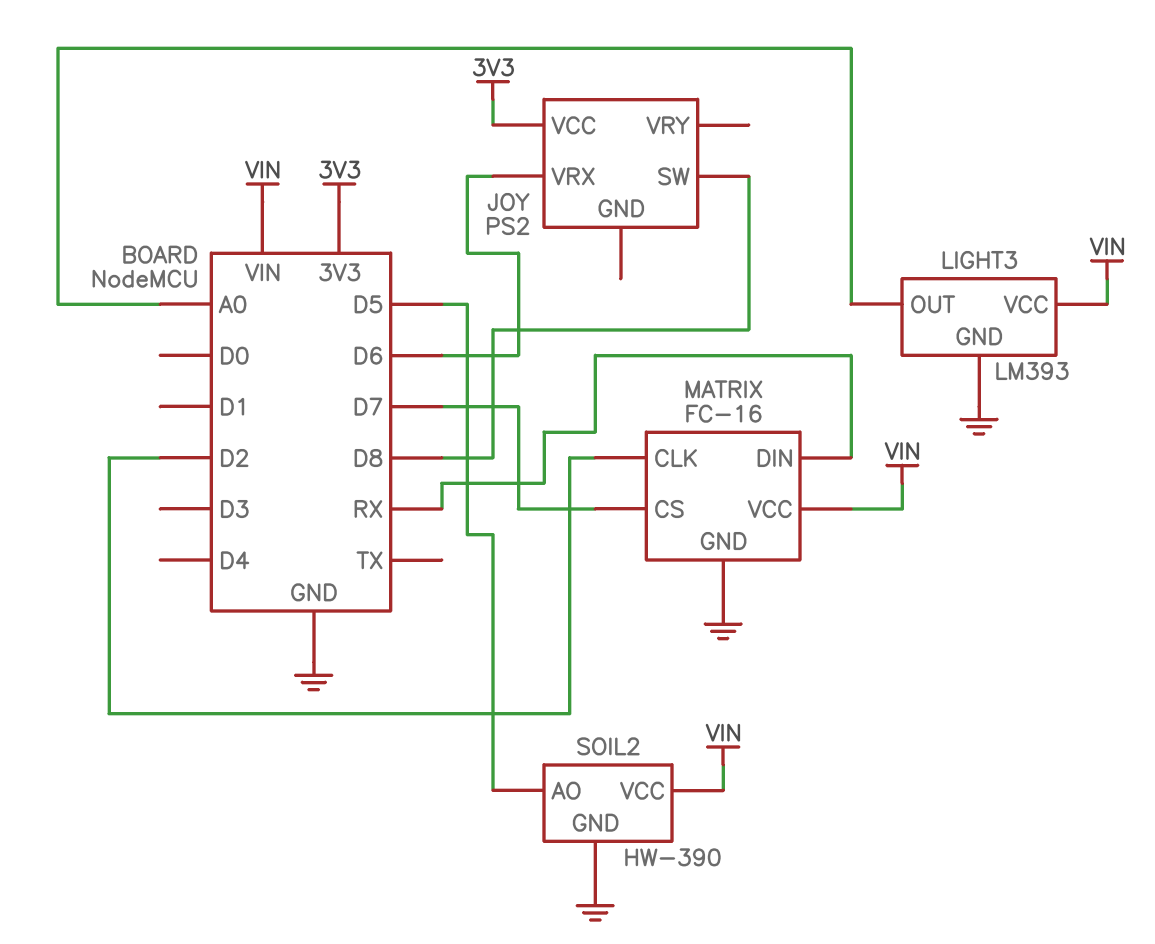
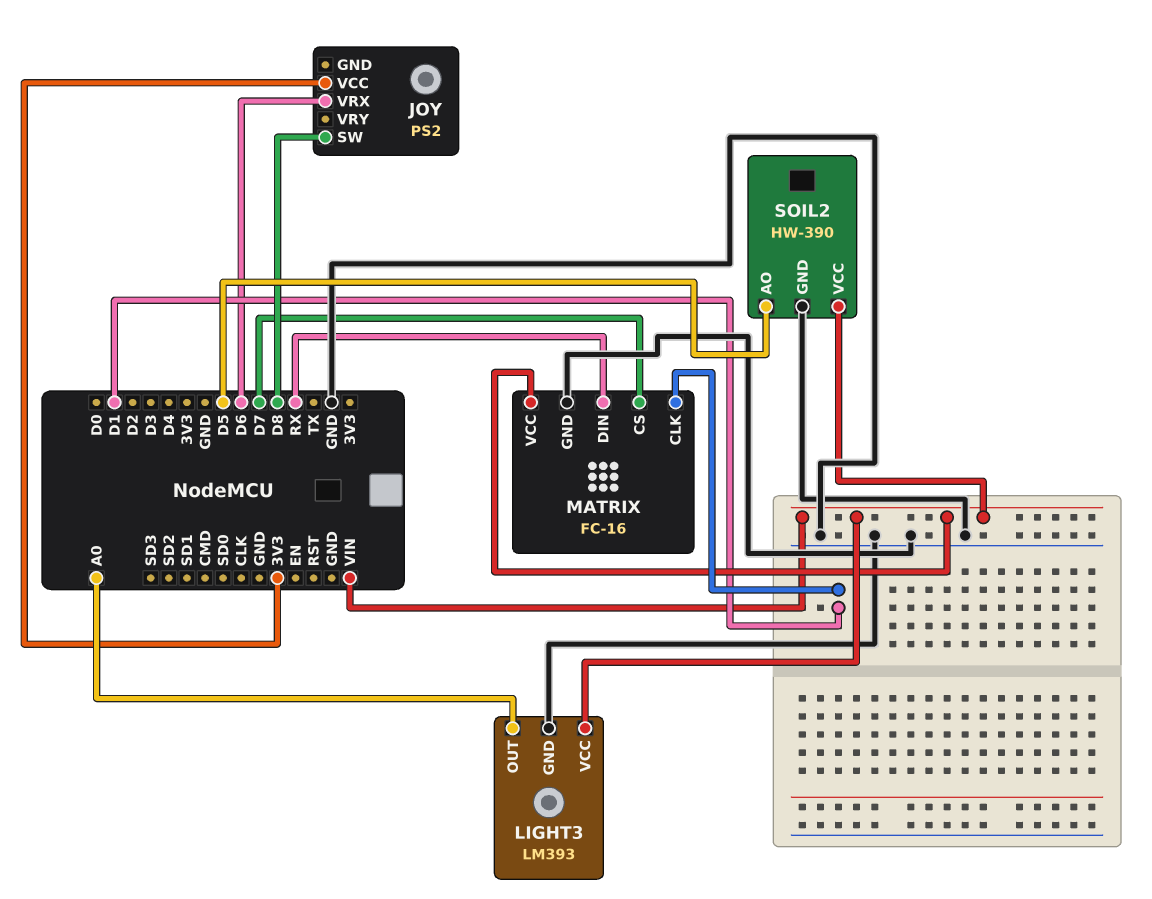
MATRIX pin CLK: D2 -> D1

